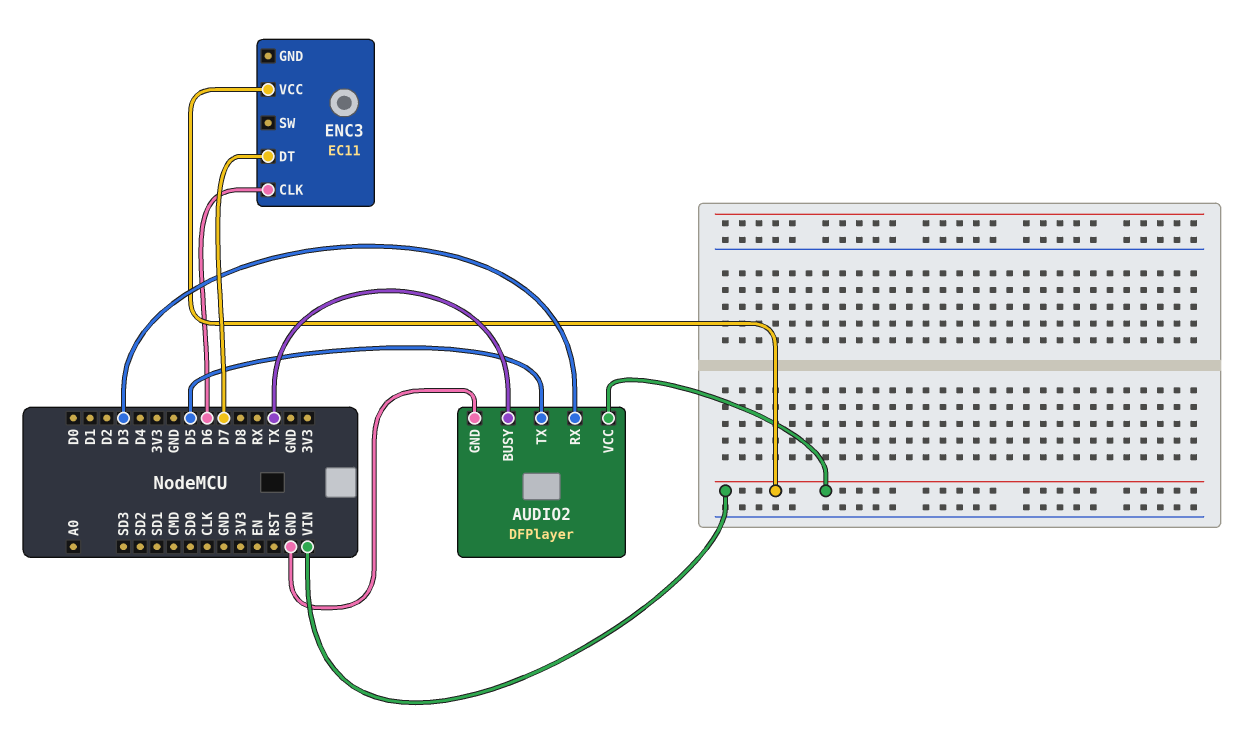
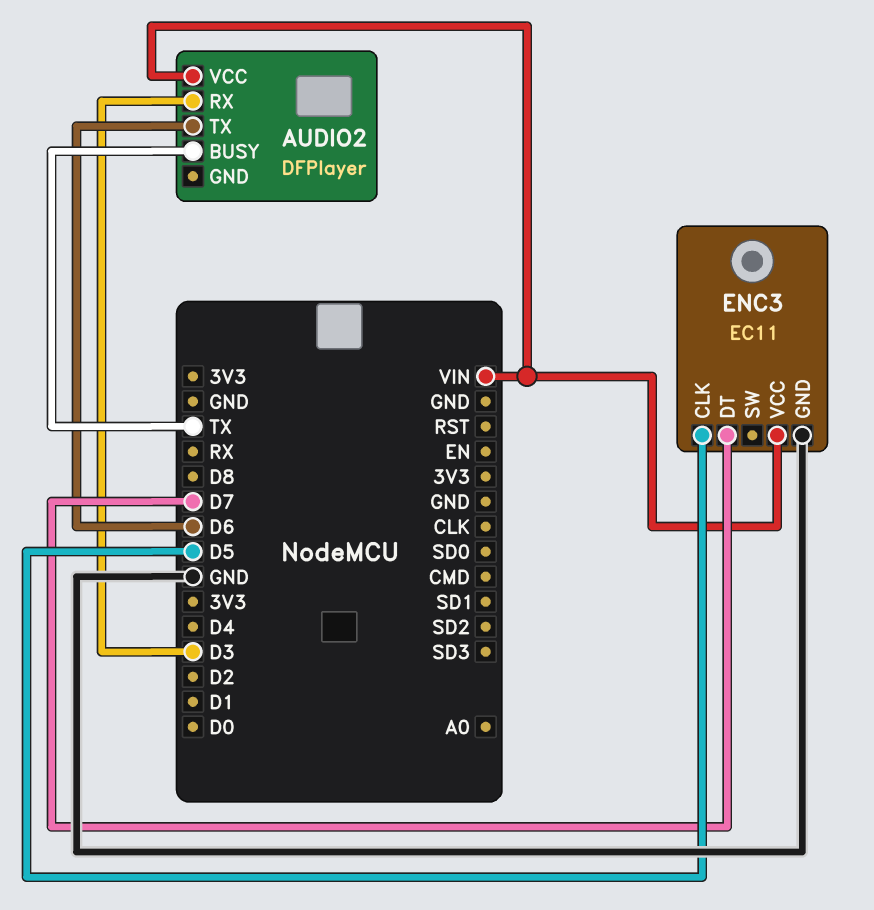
AUDIO2 pin GND: GND -> none
AUDIO2 pin TX: D5 -> D6
ENC3 pin CLK: D6 -> D5
ENC3 pin GND: none -> GND

